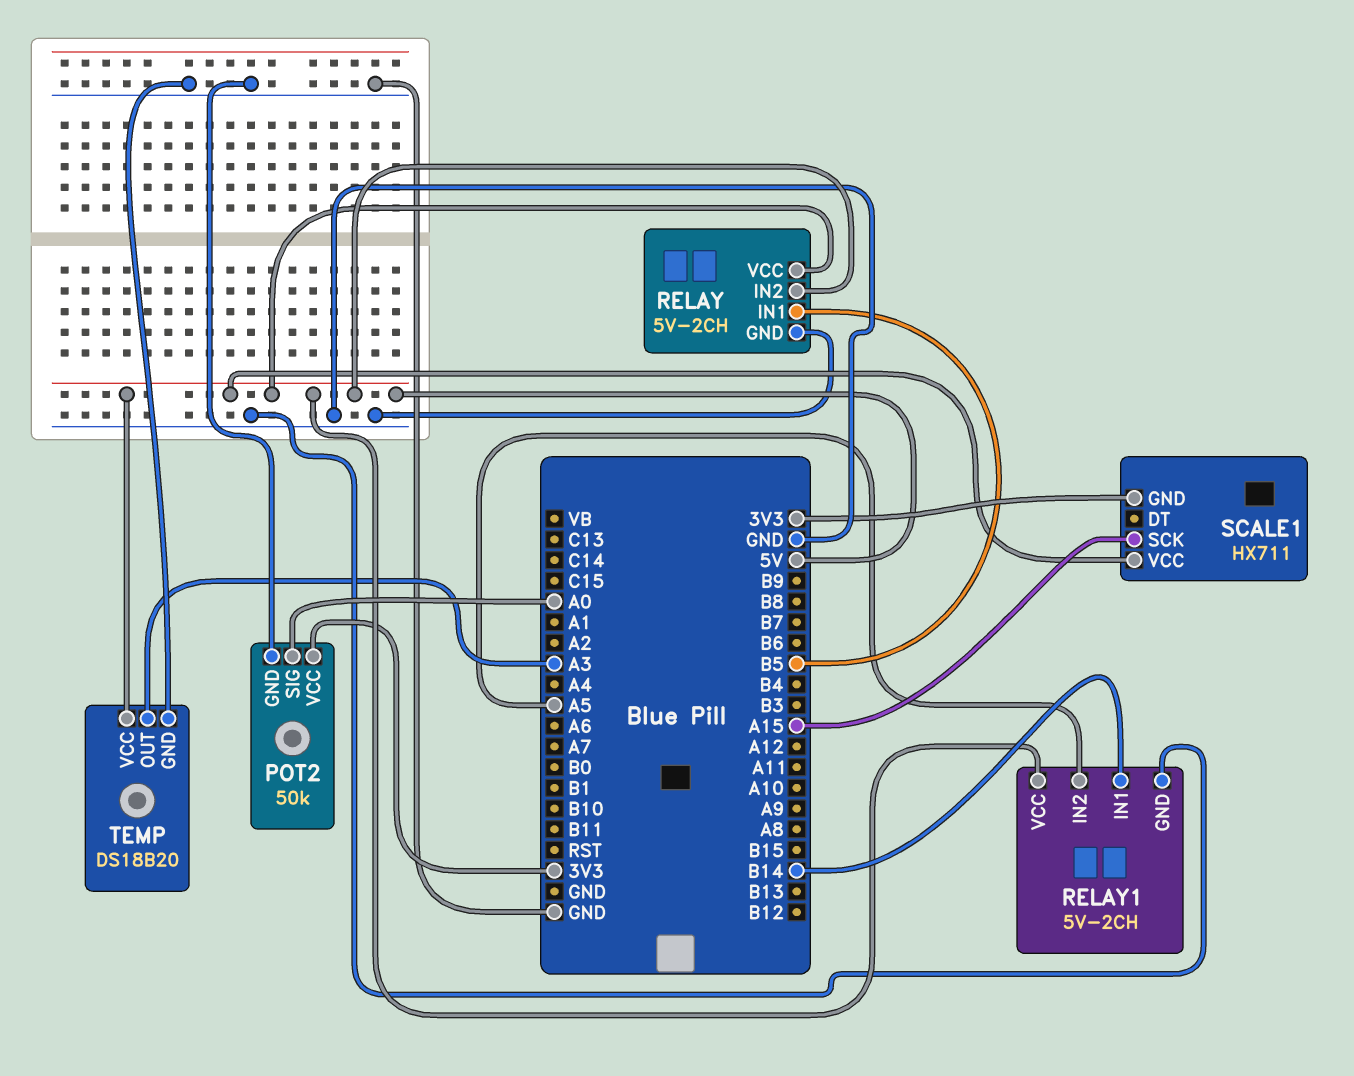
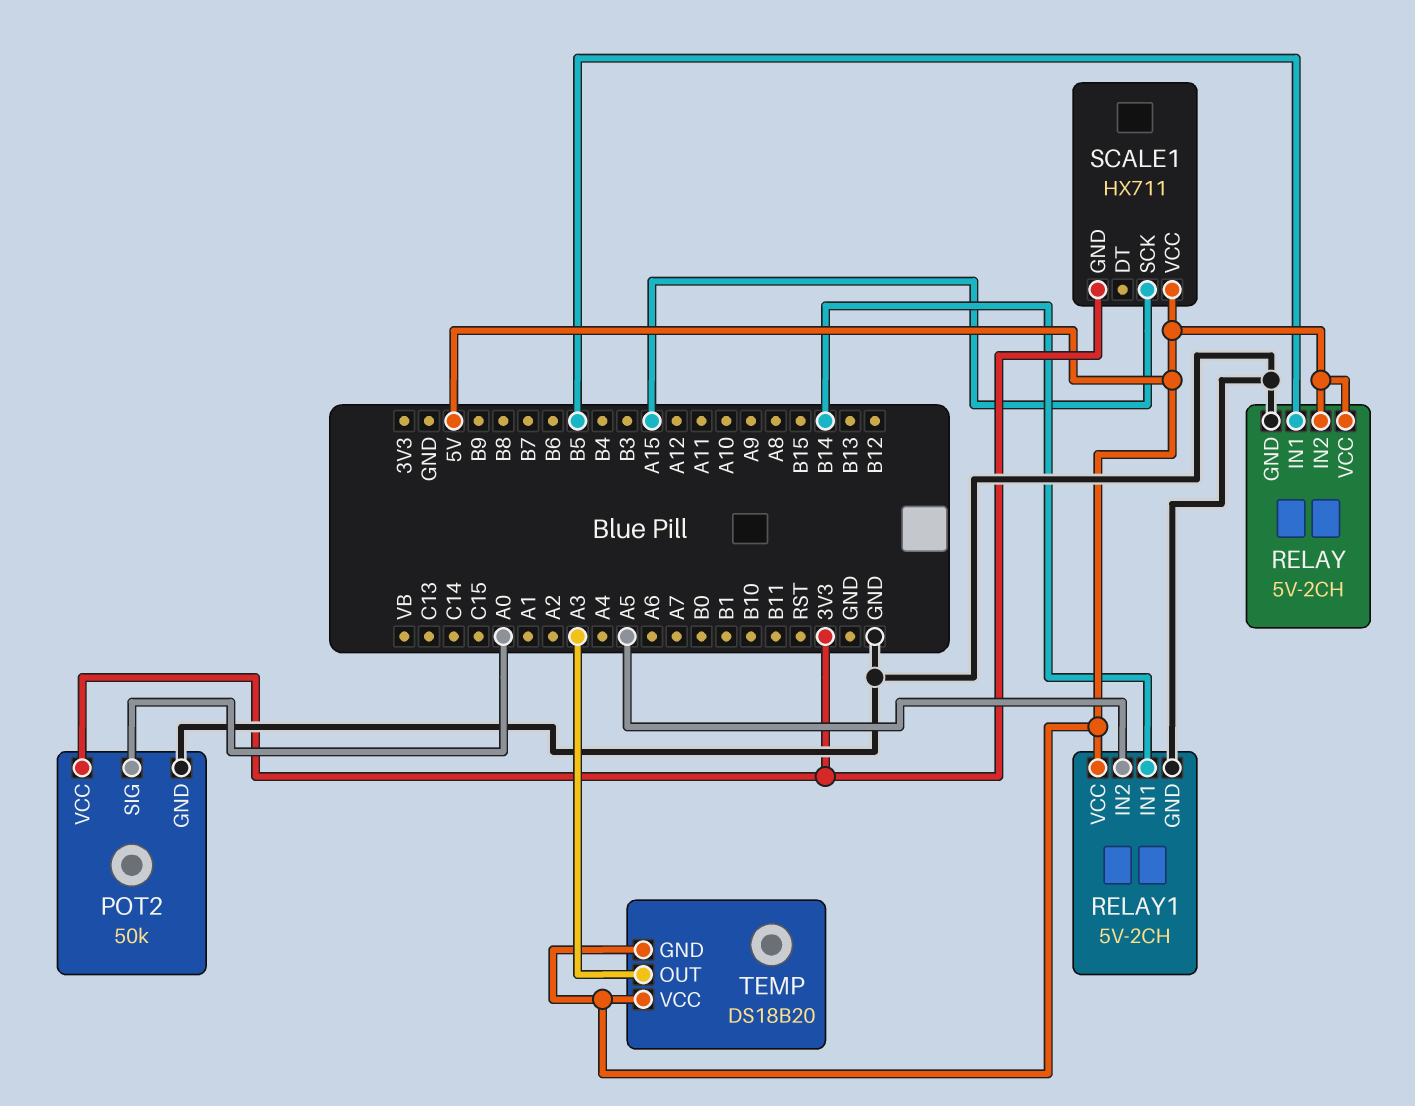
TEMP pin GND: GND -> 5V

